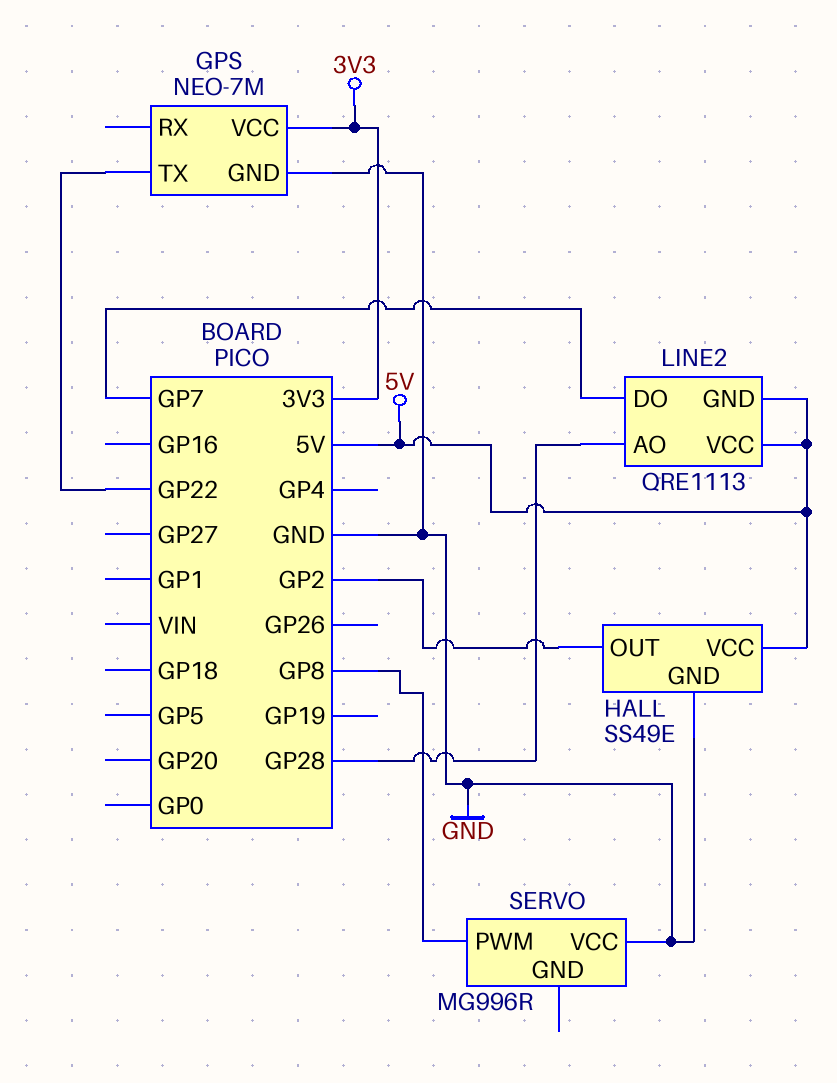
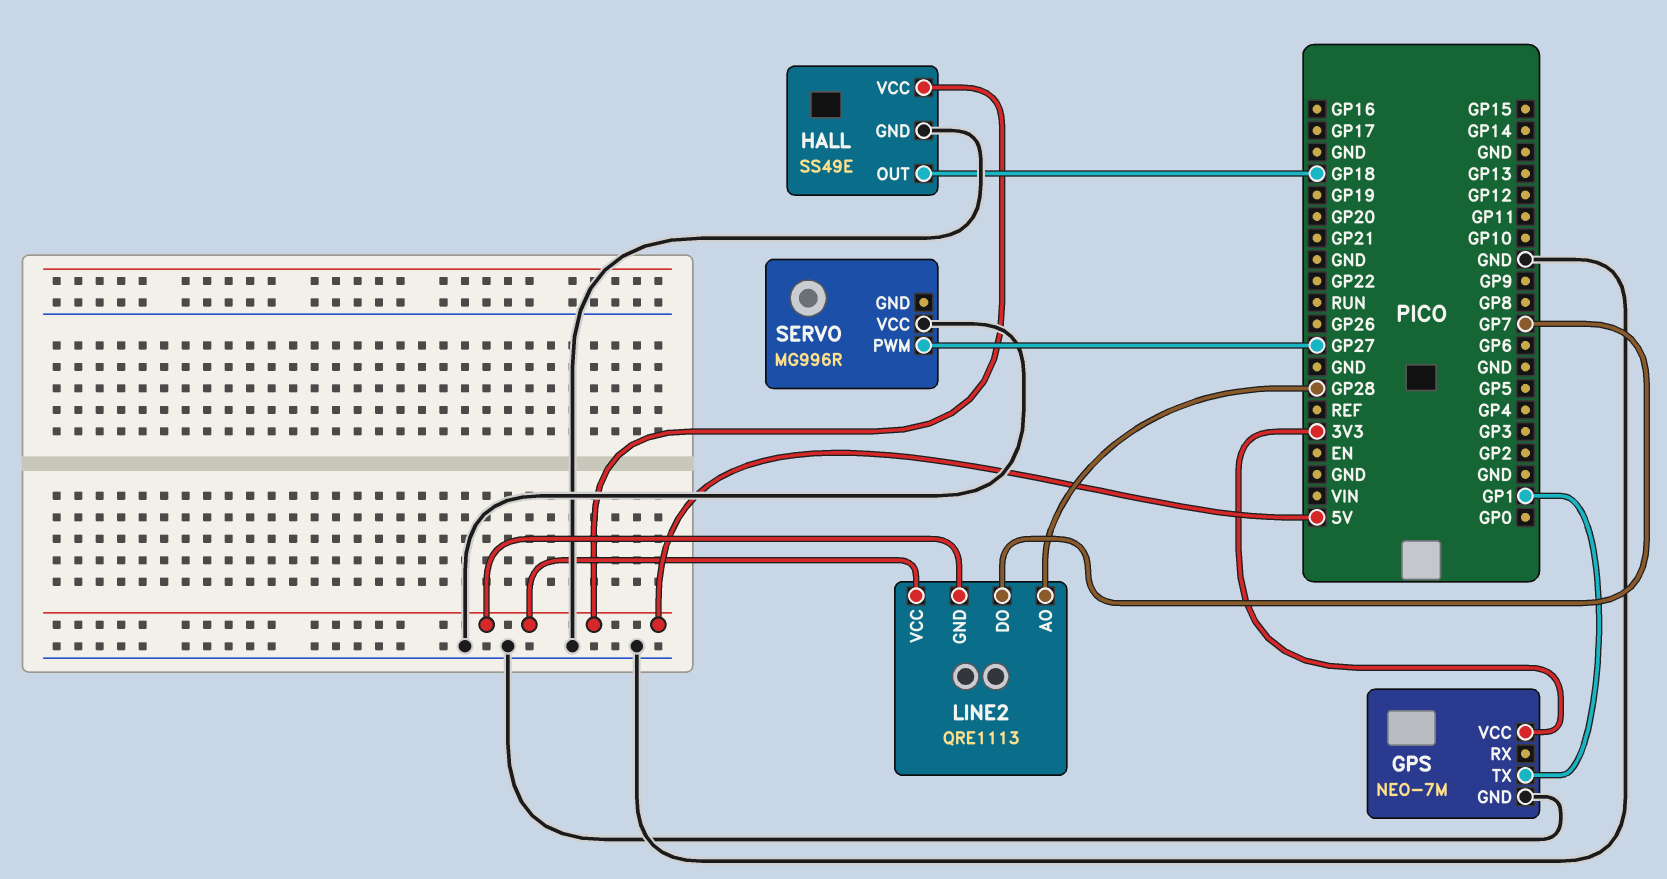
GPS pin TX: GP22 -> GP1
HALL pin OUT: GP2 -> GP18
SERVO pin PWM: GP8 -> GP27

